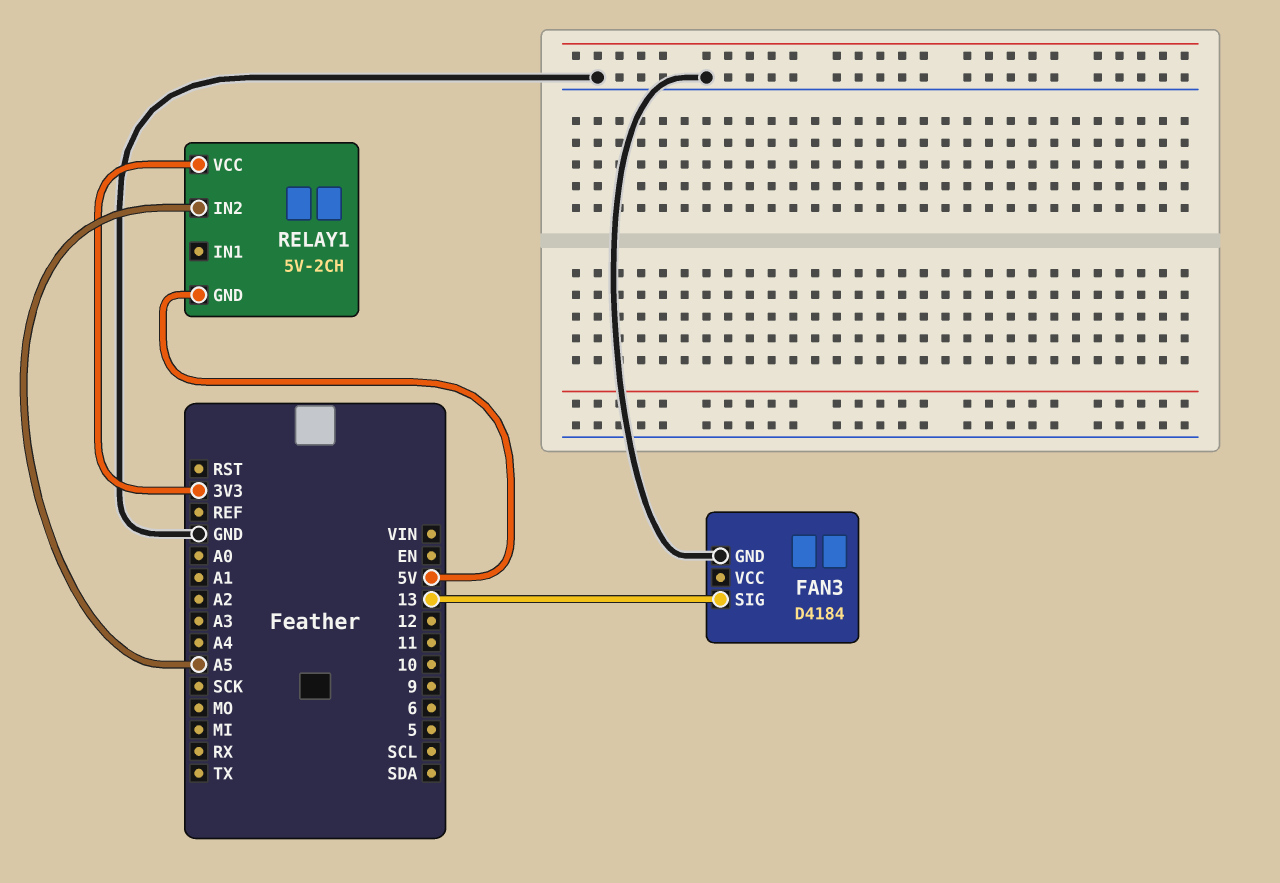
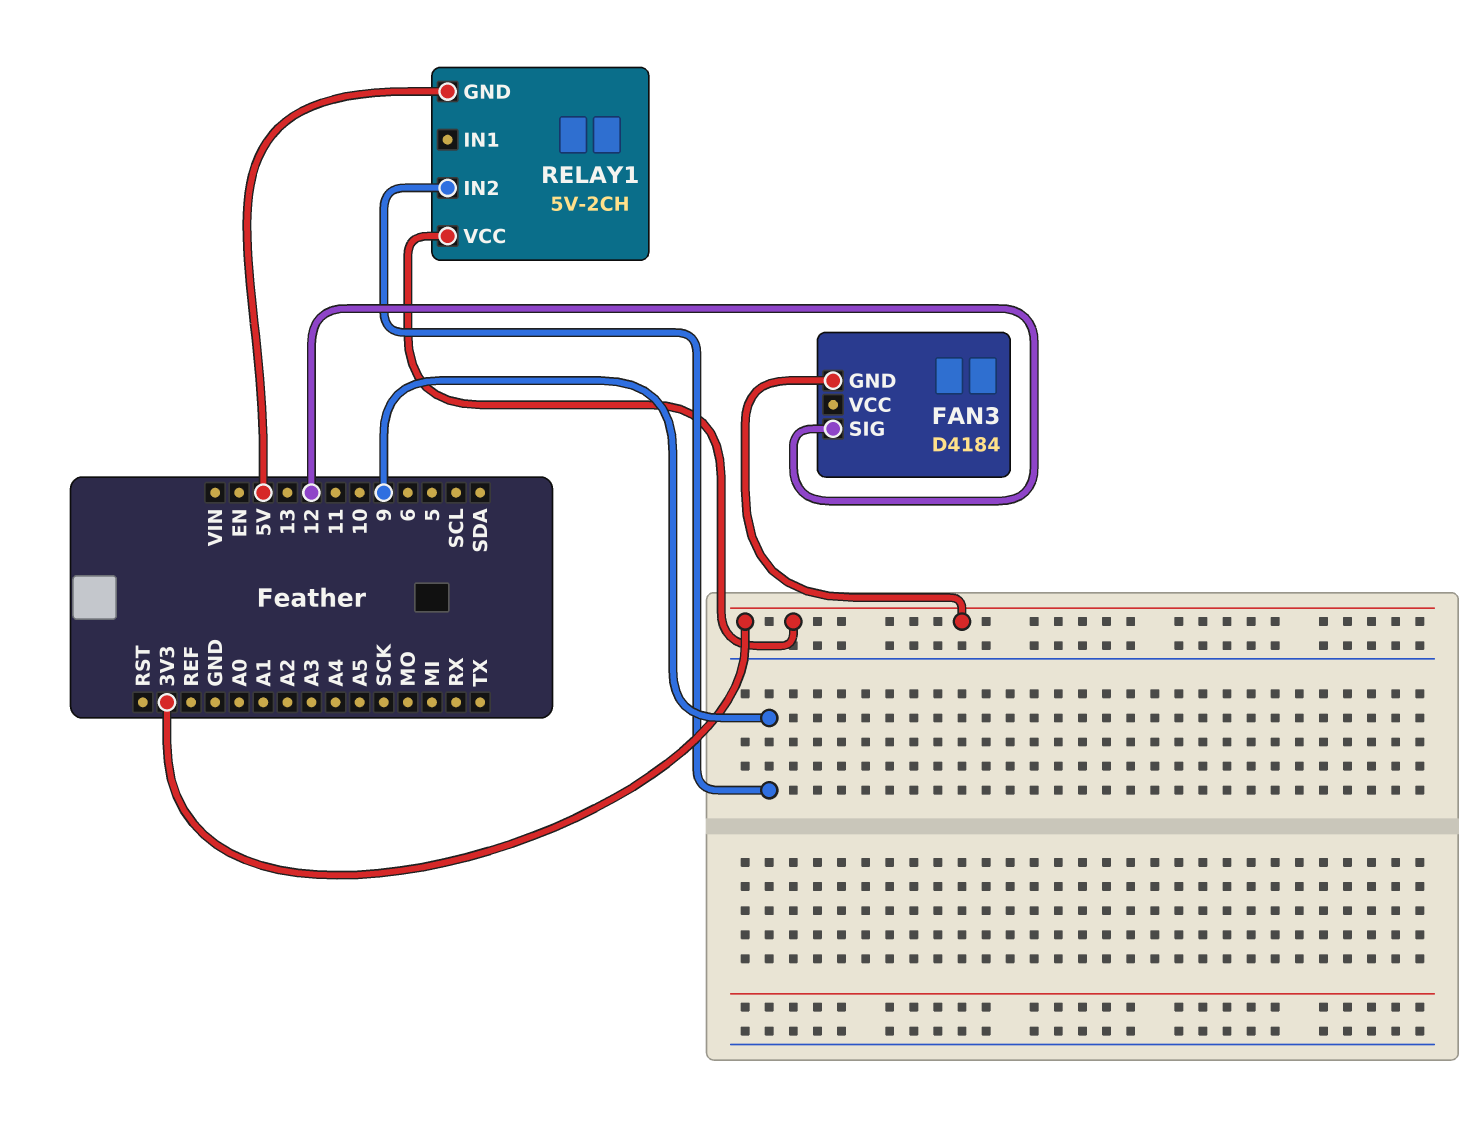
FAN3 pin GND: GND -> 3V3
FAN3 pin SIG: 13 -> 12
RELAY1 pin IN2: A5 -> 9

